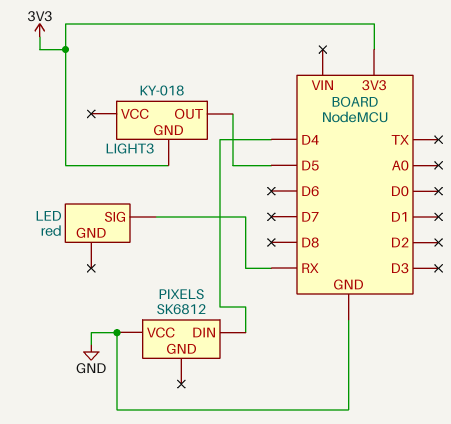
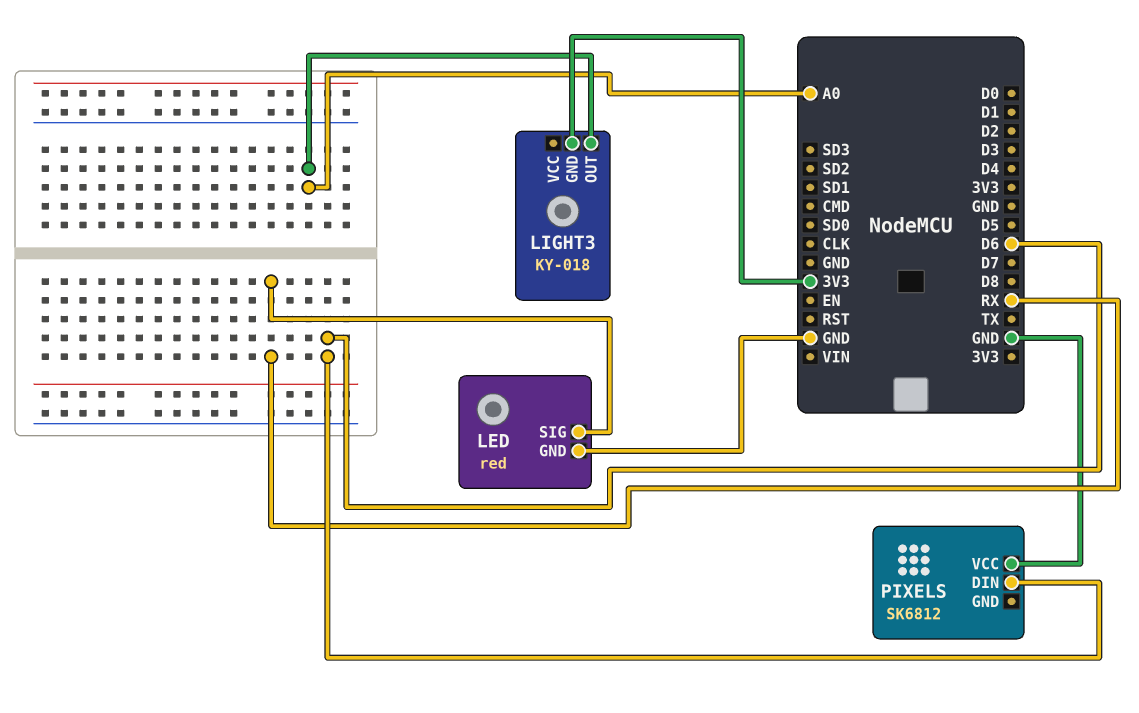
LED pin GND: none -> GND
LIGHT3 pin OUT: D5 -> A0
PIXELS pin DIN: D4 -> D6

